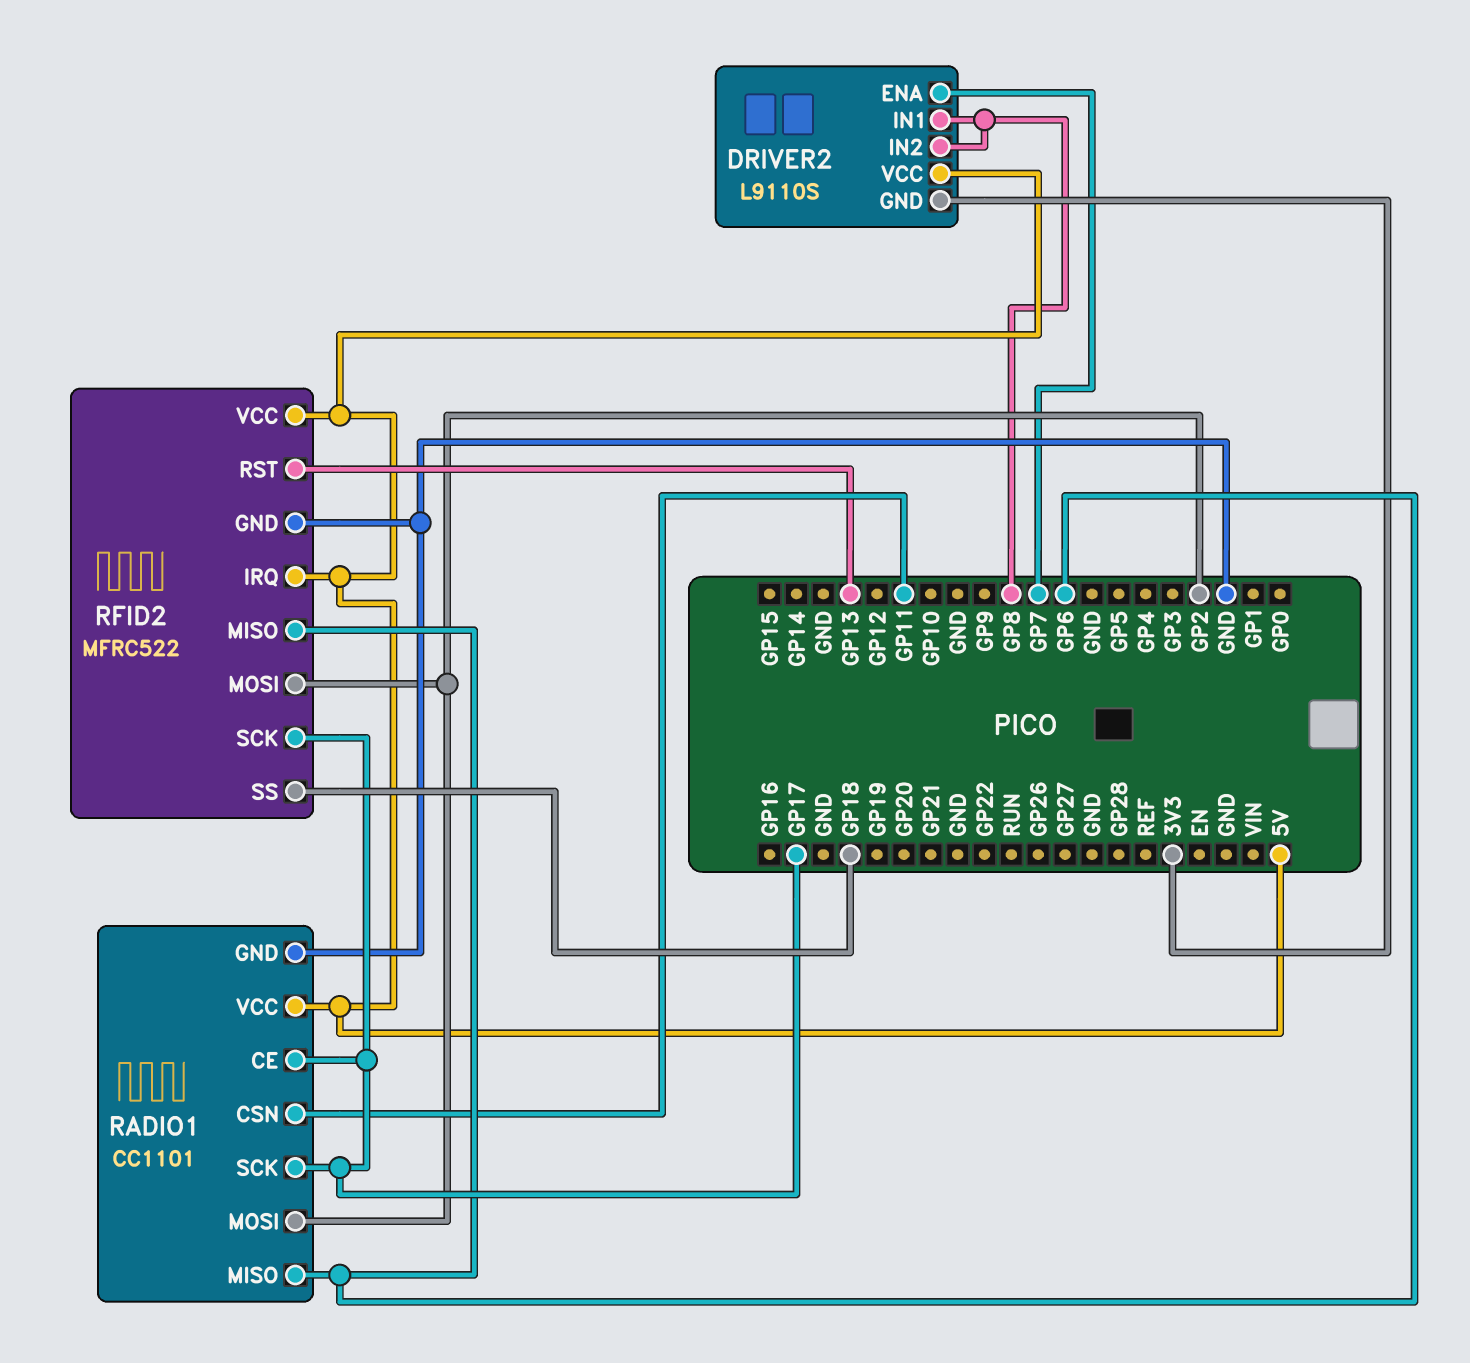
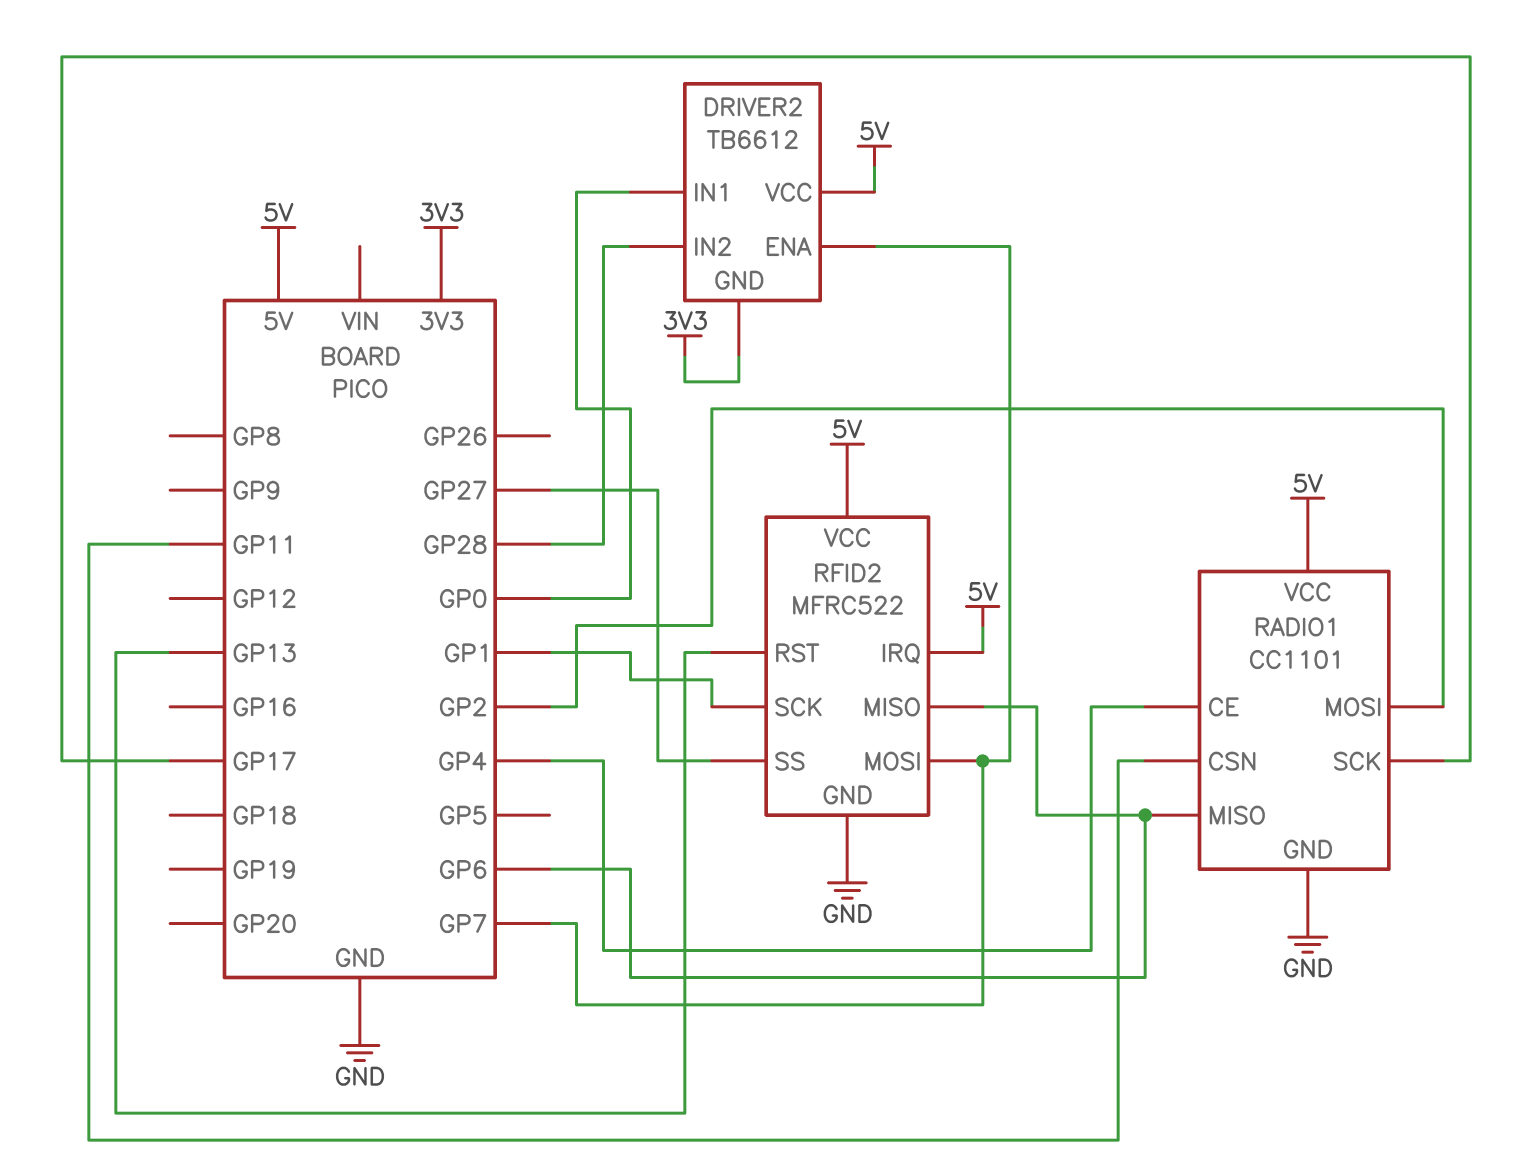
DRIVER2: L9110S -> TB6612
DRIVER2 pin IN1: GP8 -> GP0
DRIVER2 pin IN2: GP8 -> GP28
RADIO1 pin CE: GP17 -> GP4
RFID2 pin MOSI: GP2 -> GP7
RFID2 pin SCK: GP17 -> GP1
RFID2 pin SS: GP18 -> GP27

